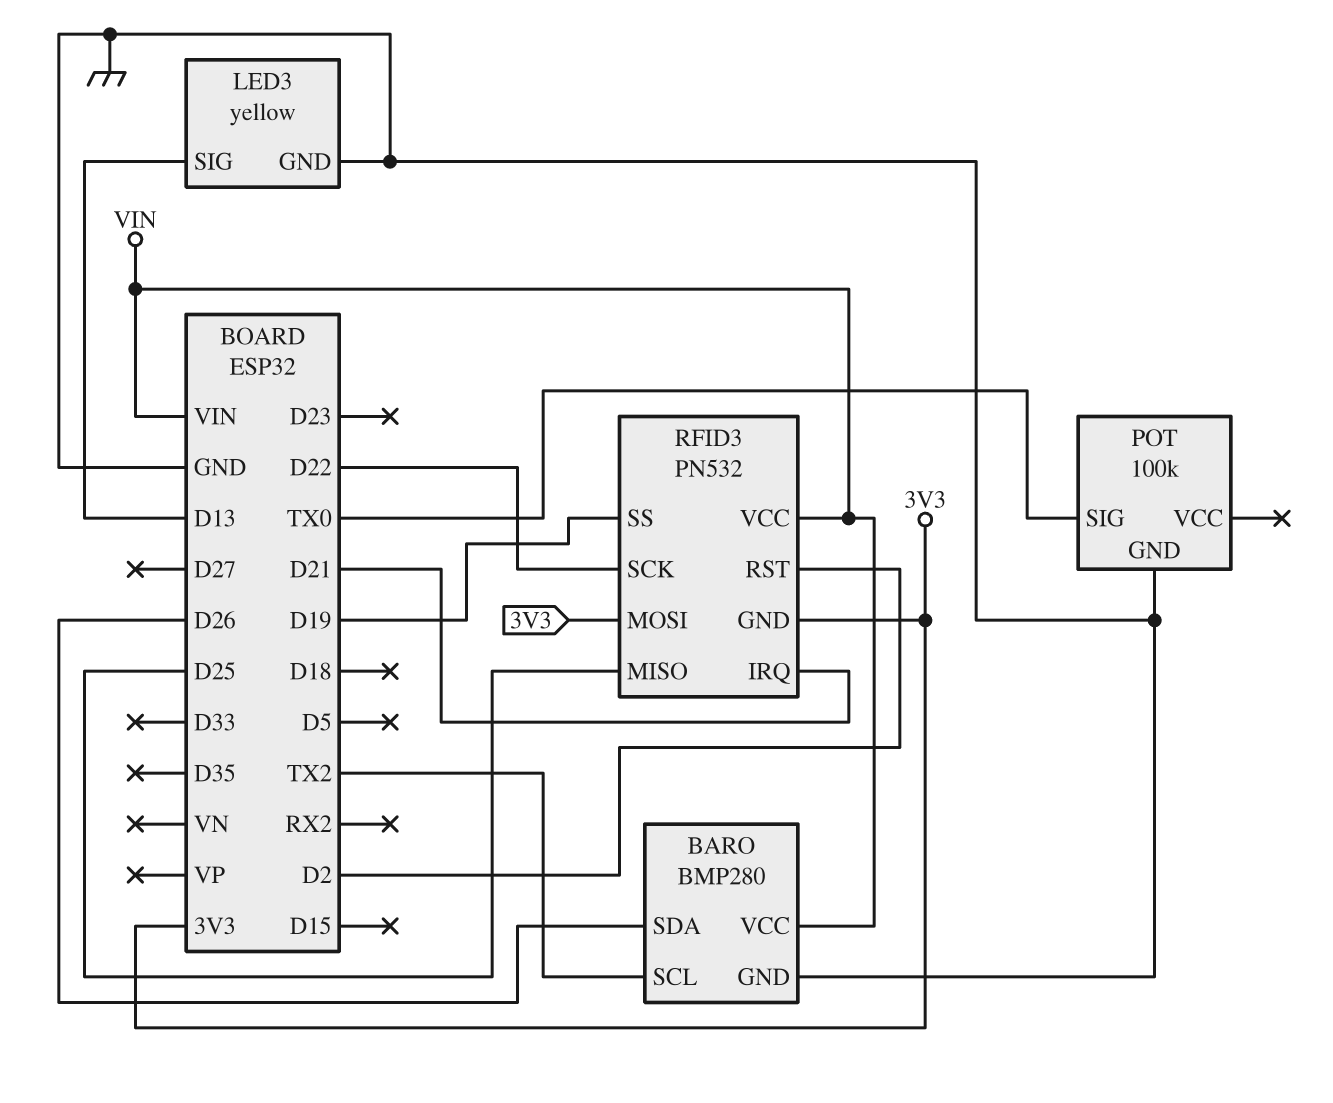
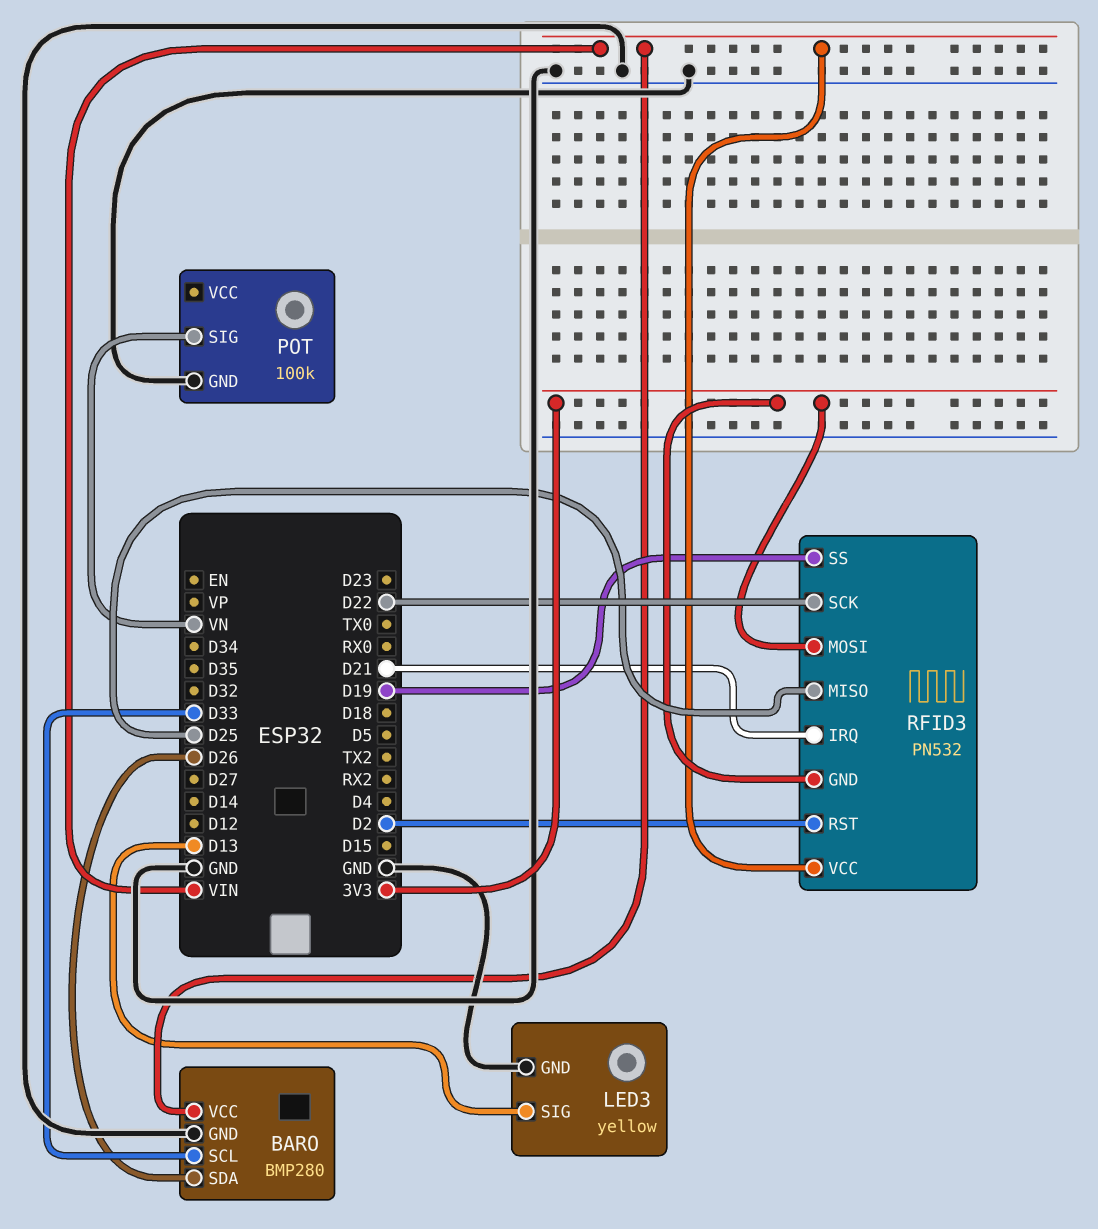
BARO pin SCL: TX2 -> D33
POT pin SIG: TX0 -> VN

